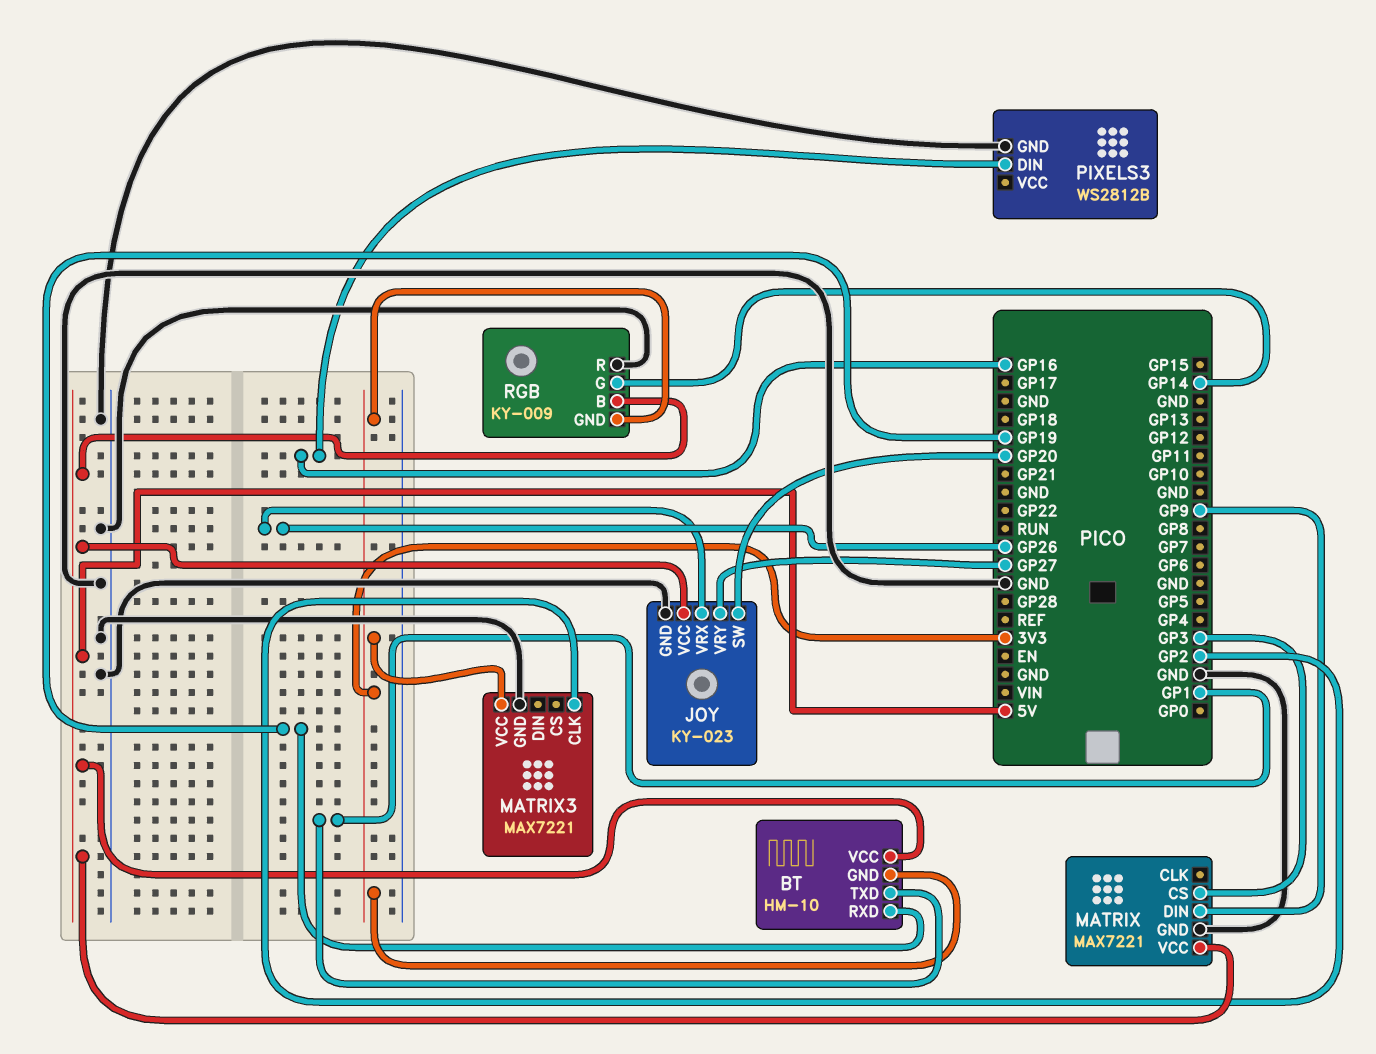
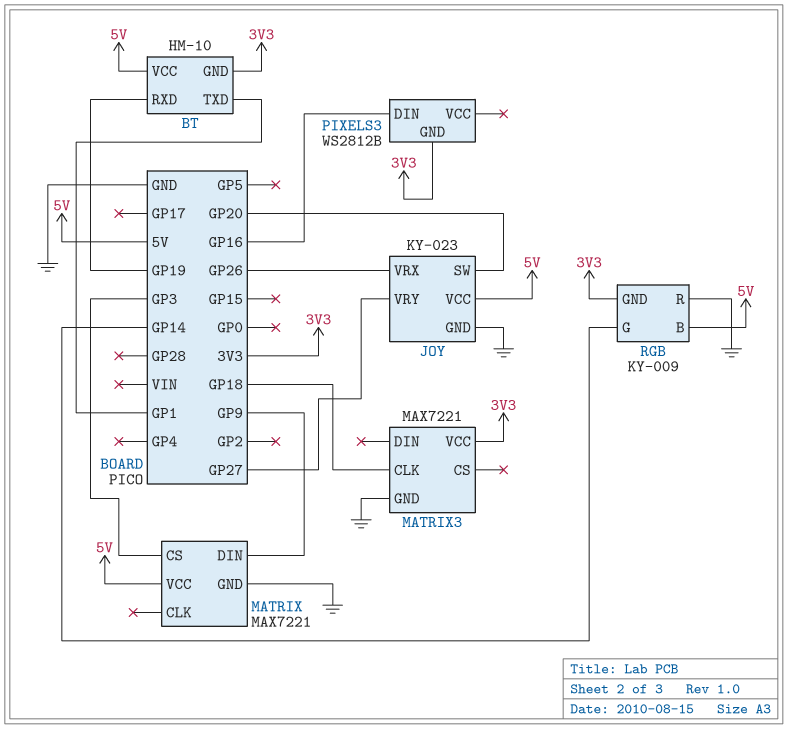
MATRIX3 pin CLK: GP2 -> GP18
PIXELS3 pin GND: GND -> 3V3

